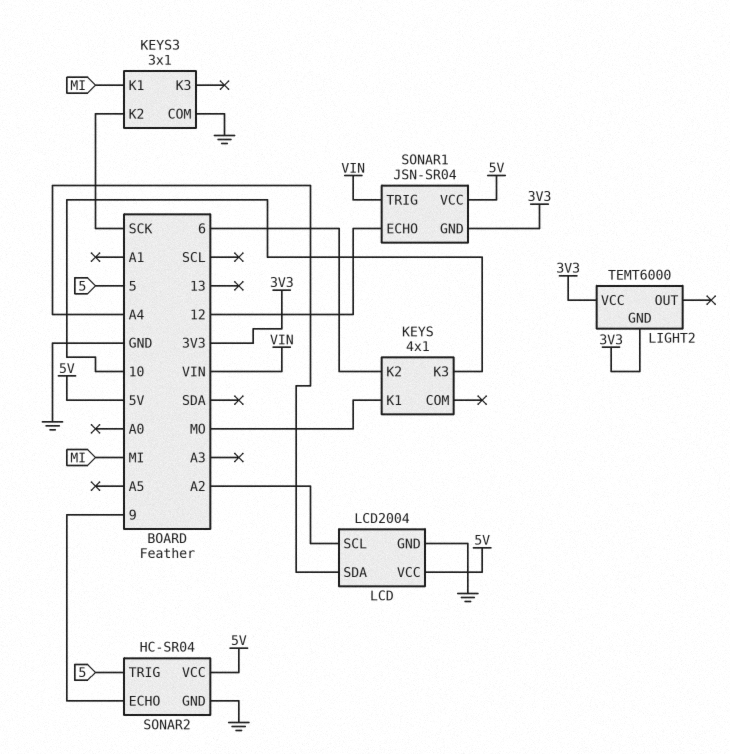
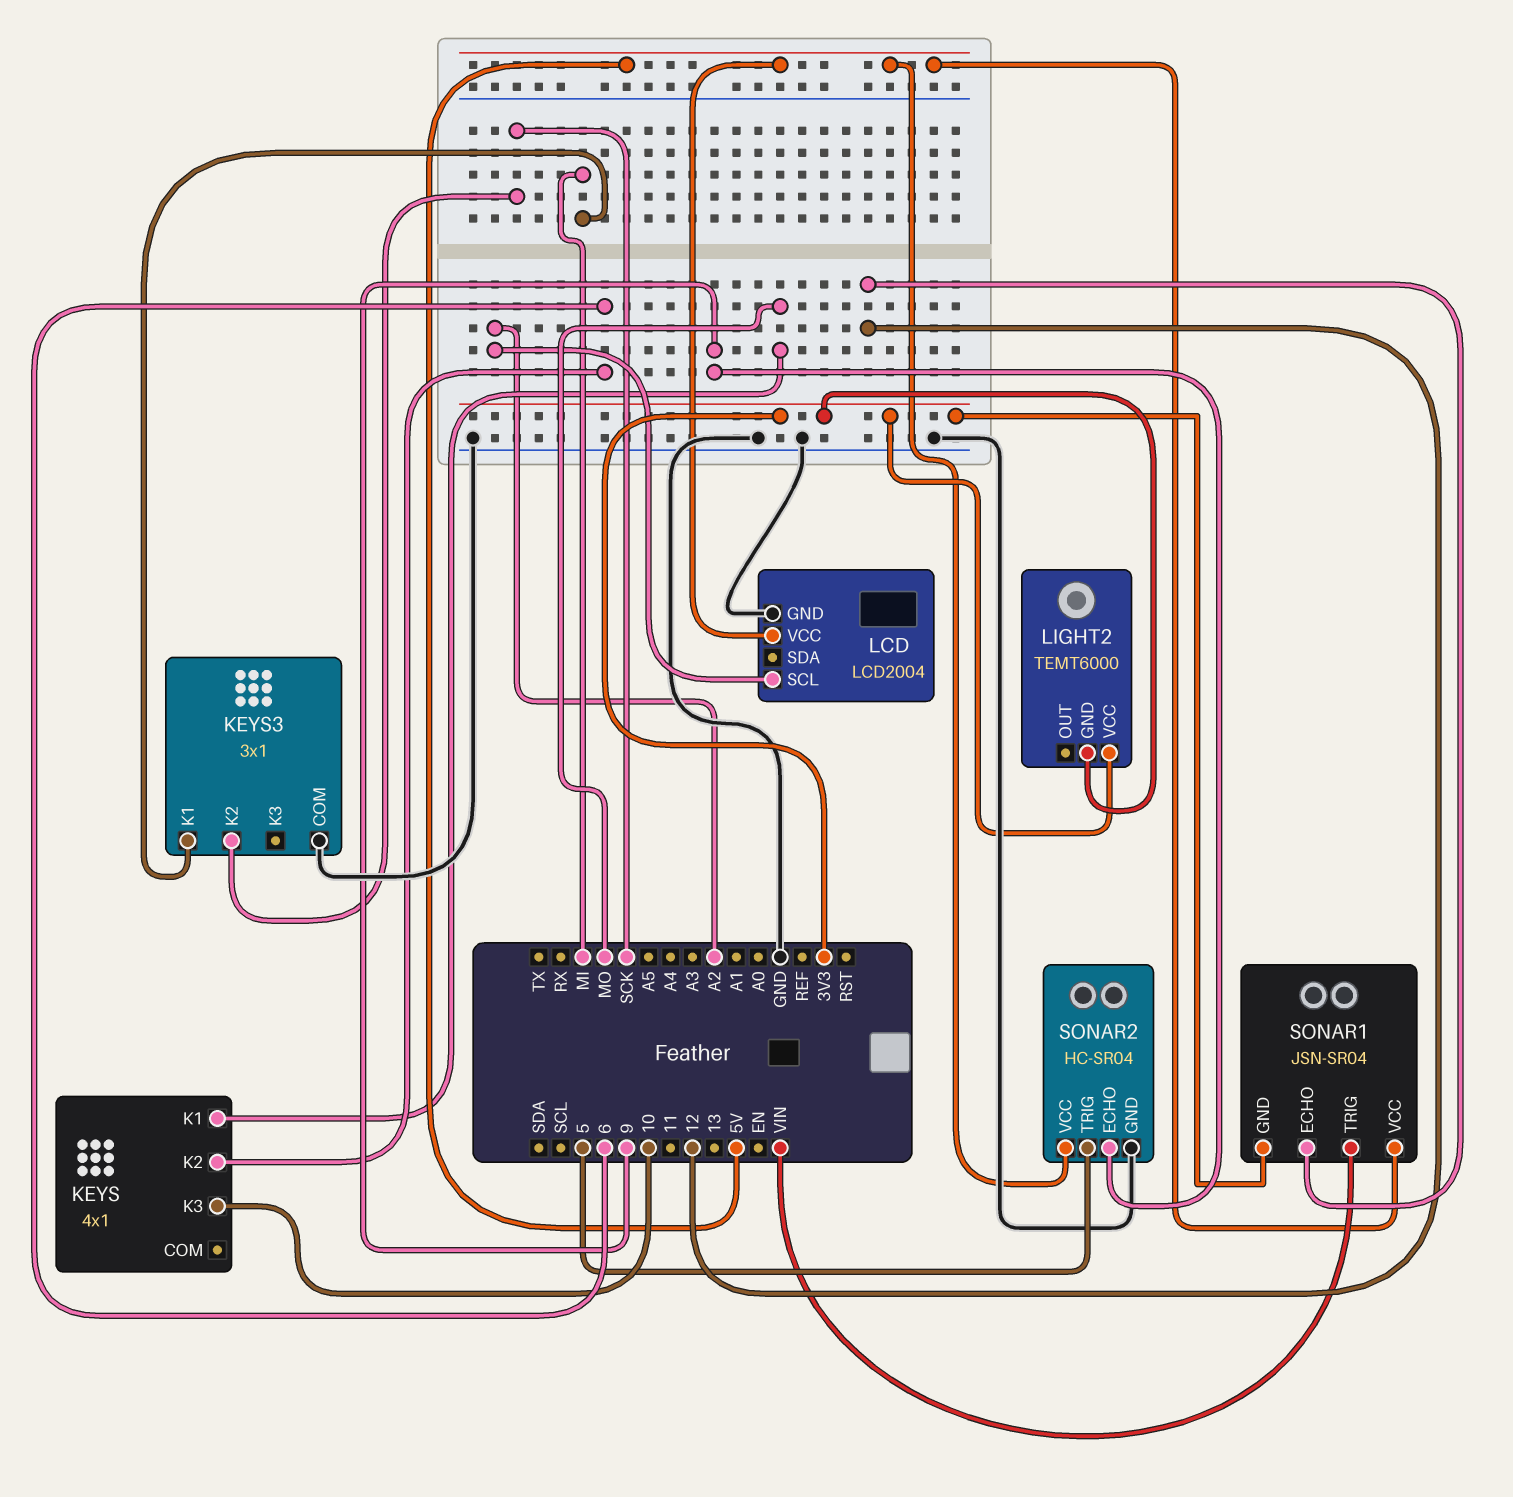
LCD pin SDA: A4 -> none

